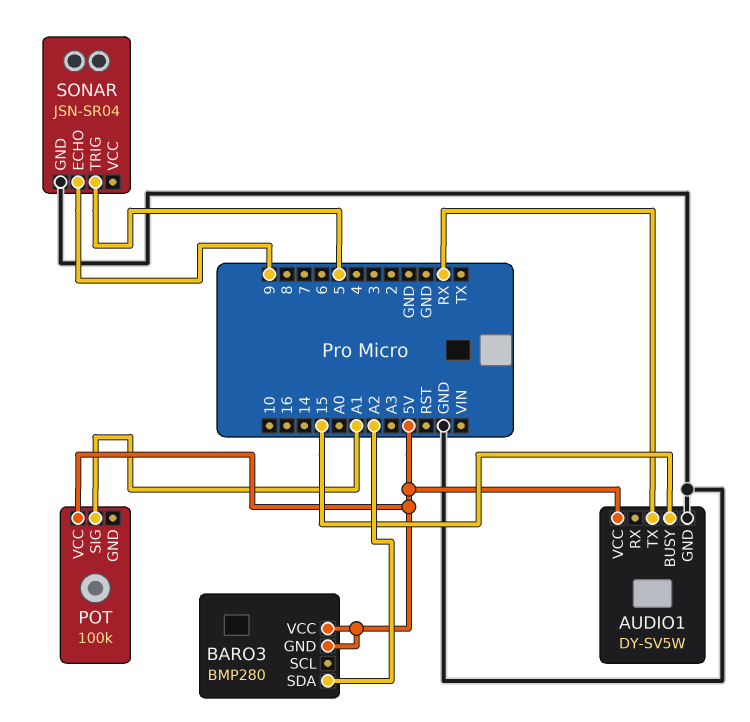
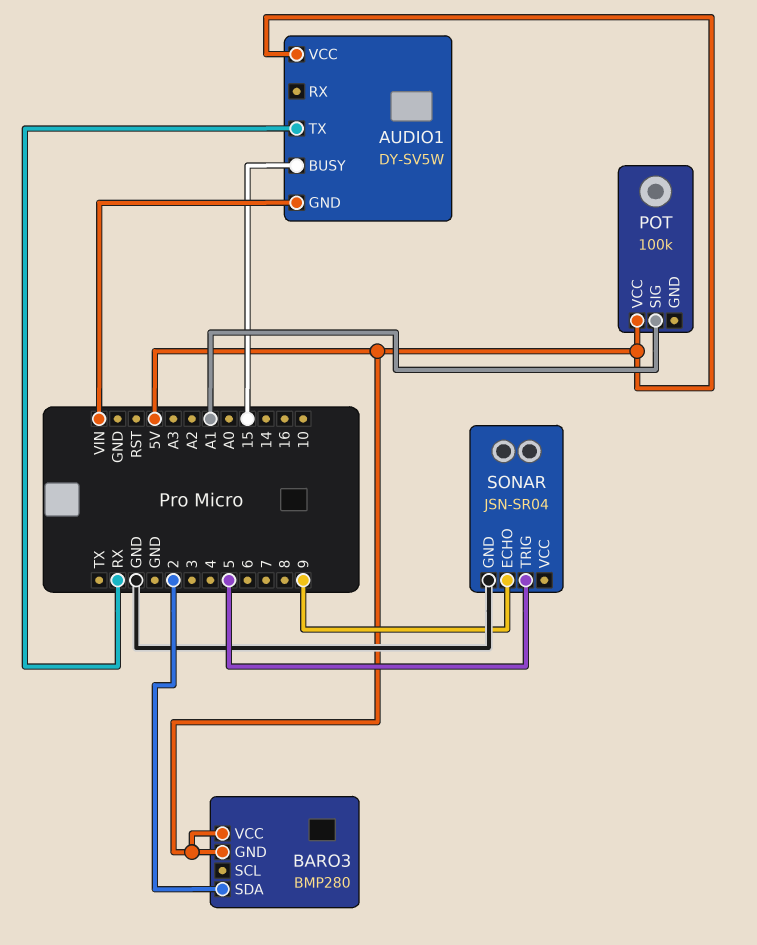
AUDIO1 pin GND: GND -> VIN
BARO3 pin SDA: A2 -> 2

